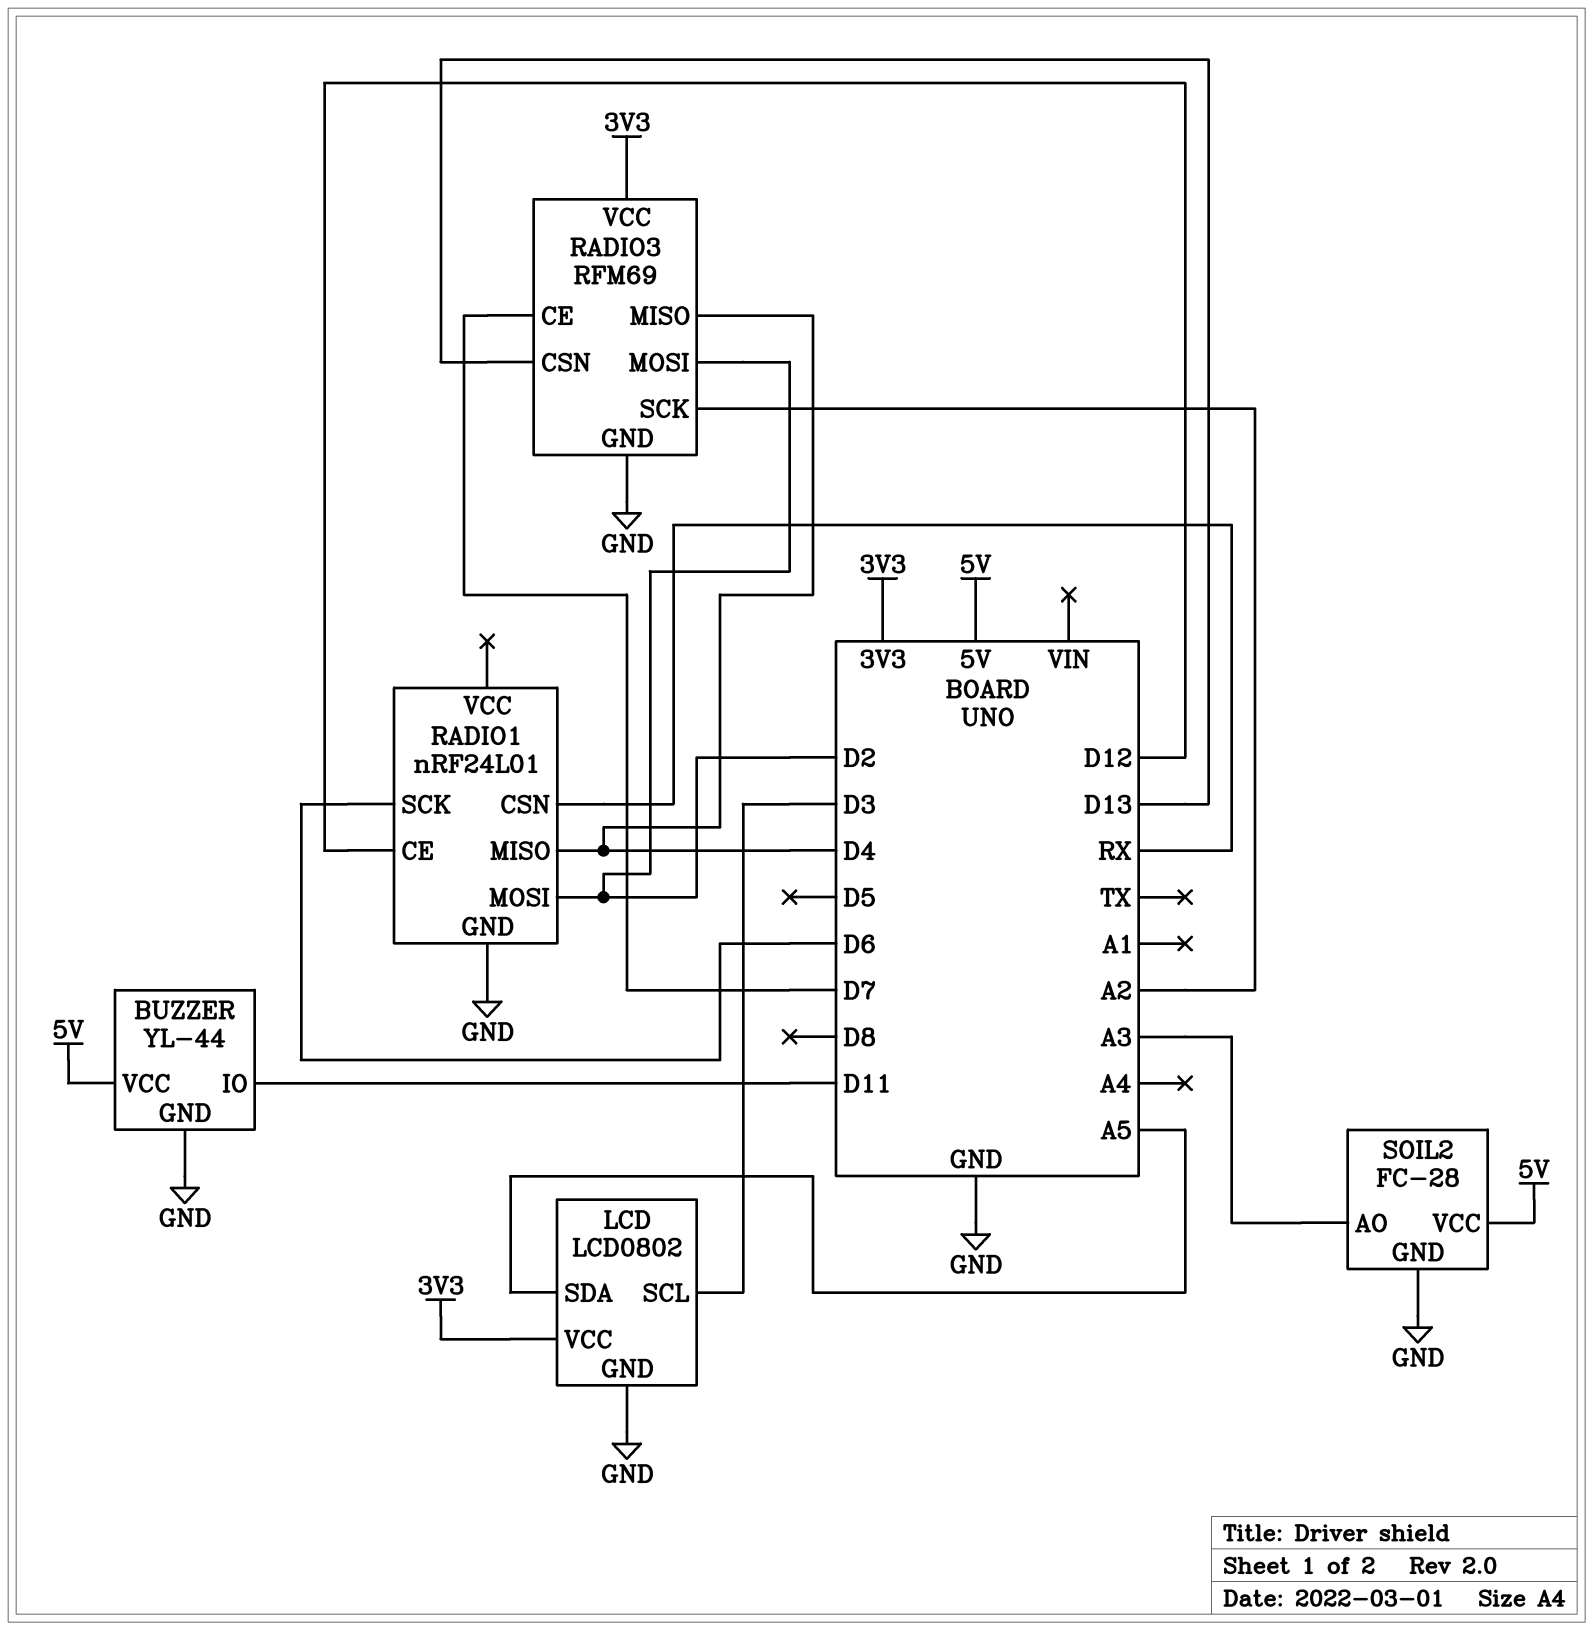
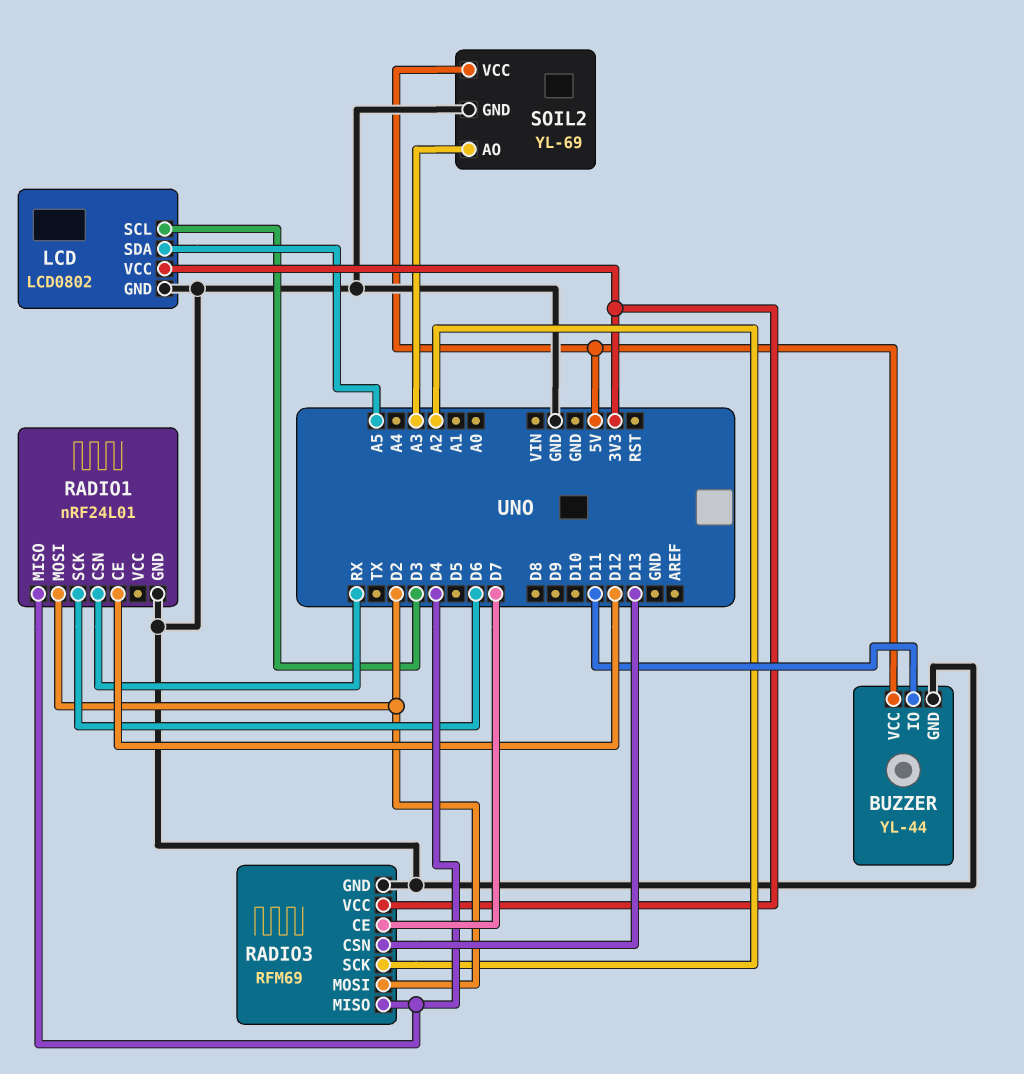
SOIL2: FC-28 -> YL-69

